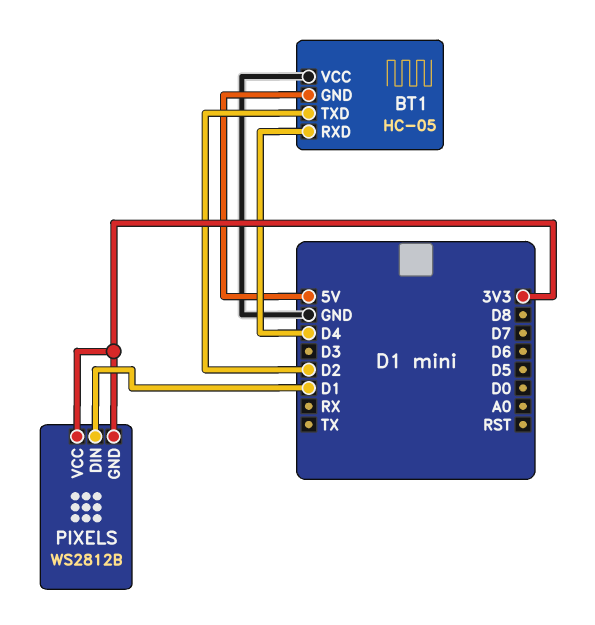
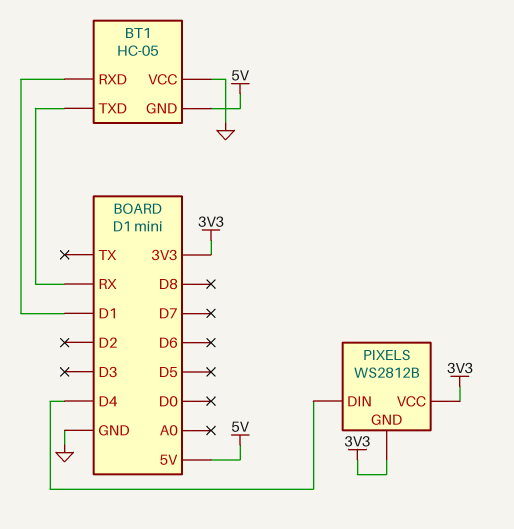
BT1 pin RXD: D4 -> D1
BT1 pin TXD: D2 -> RX
PIXELS pin DIN: D1 -> D4

